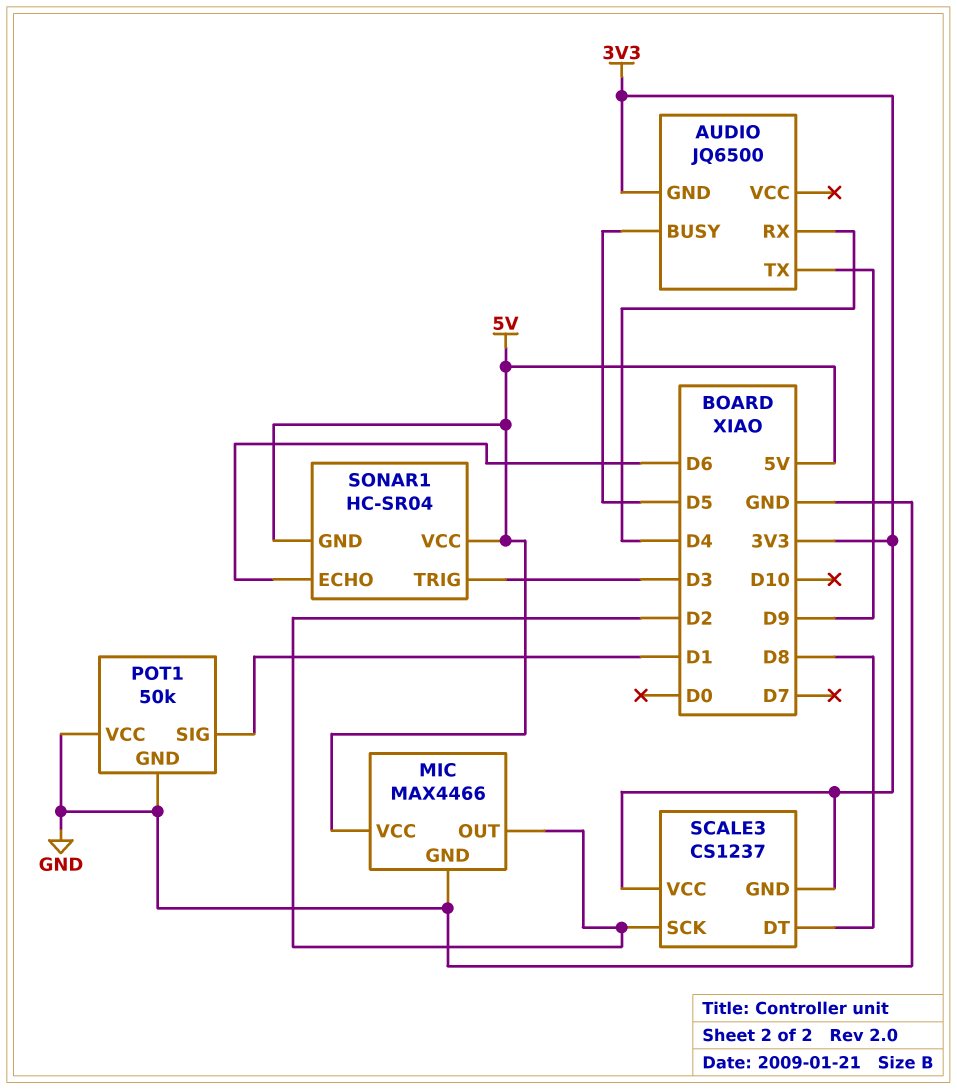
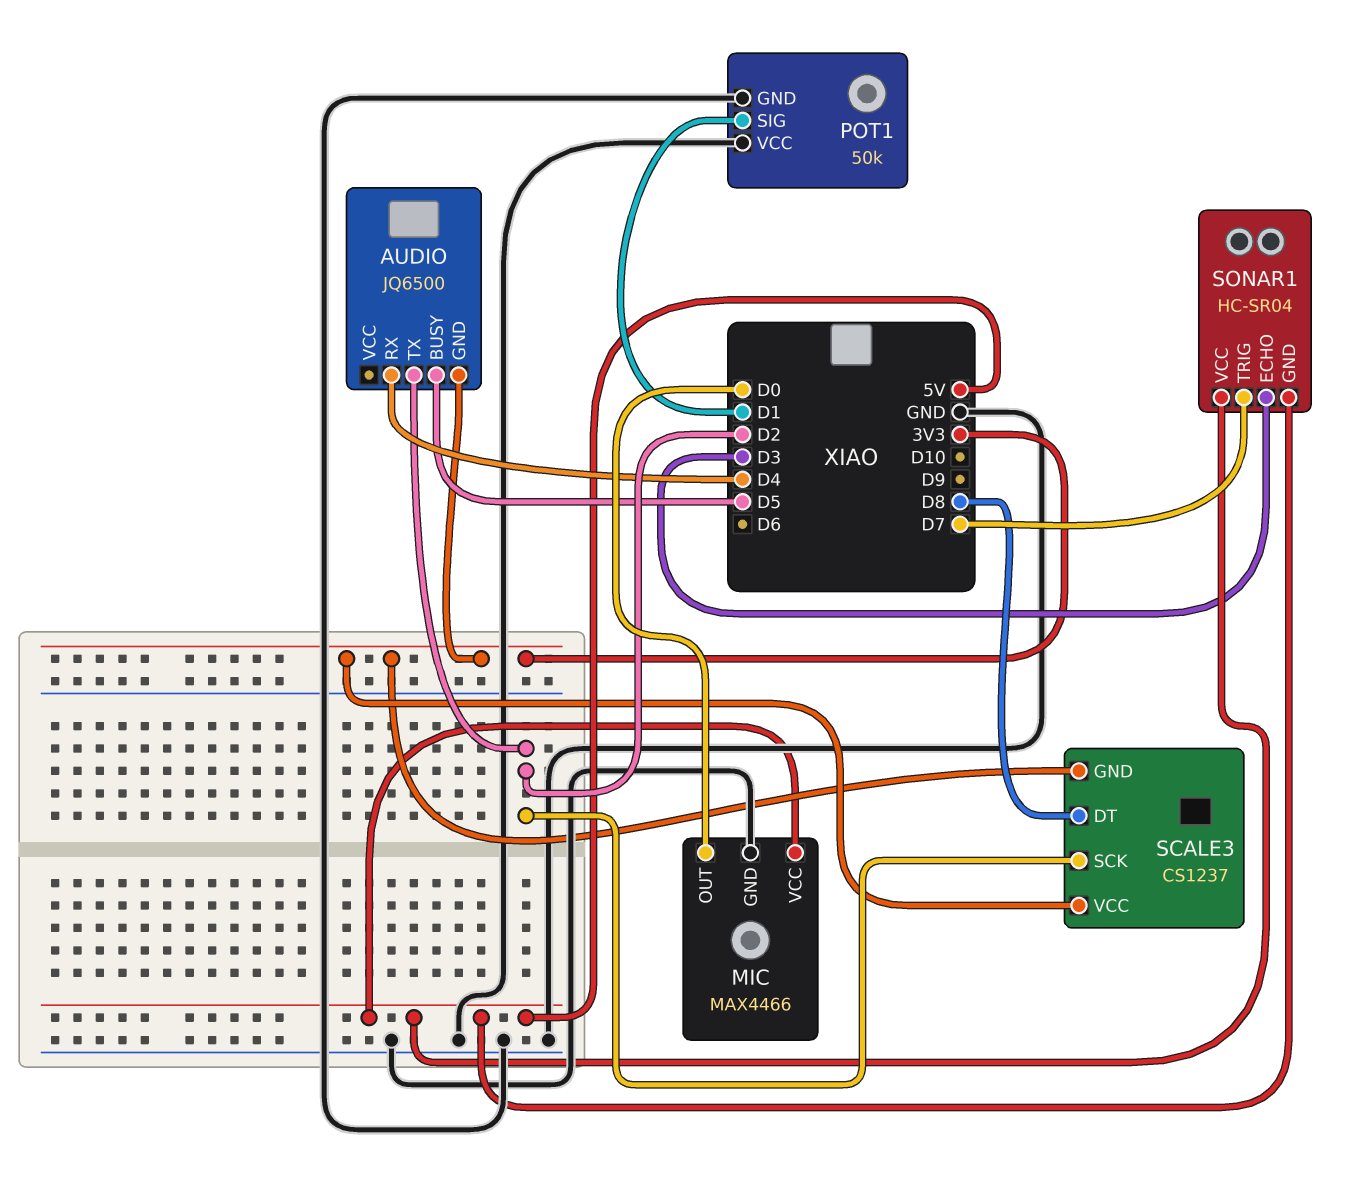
AUDIO pin TX: D9 -> D2
MIC pin OUT: D2 -> D0
SONAR1 pin ECHO: D6 -> D3
SONAR1 pin TRIG: D3 -> D7

